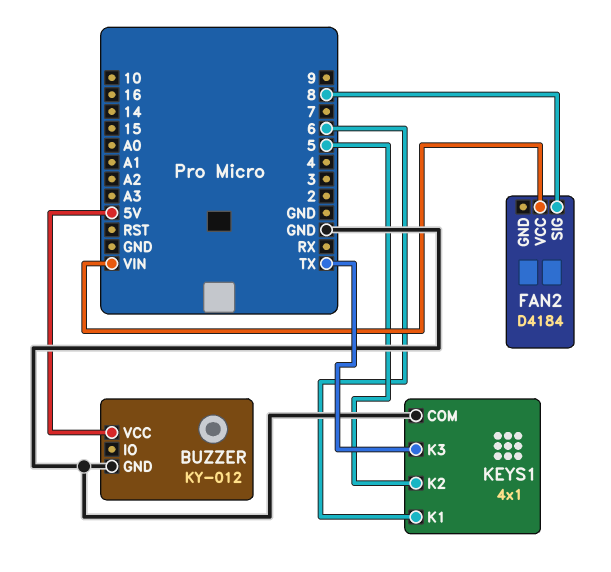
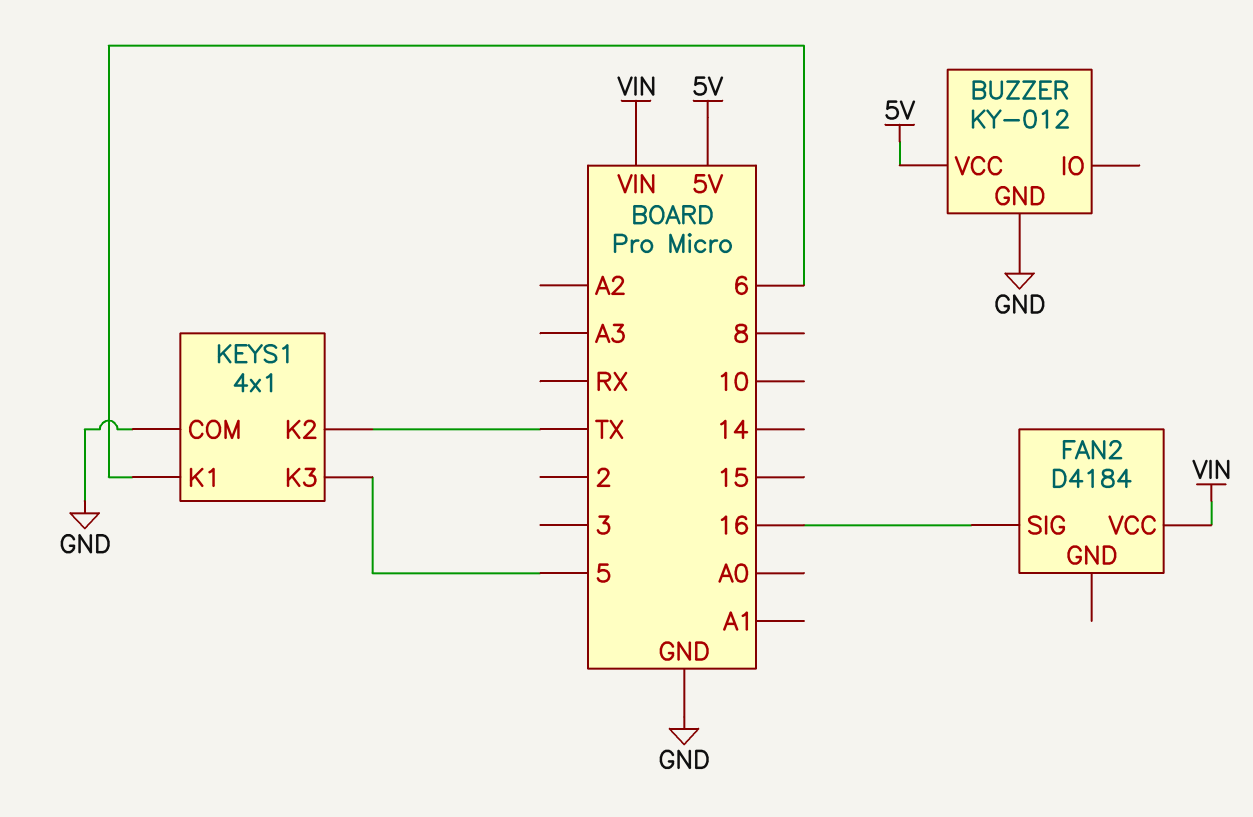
FAN2 pin SIG: 8 -> 16
KEYS1 pin K2: 5 -> TX
KEYS1 pin K3: TX -> 5

